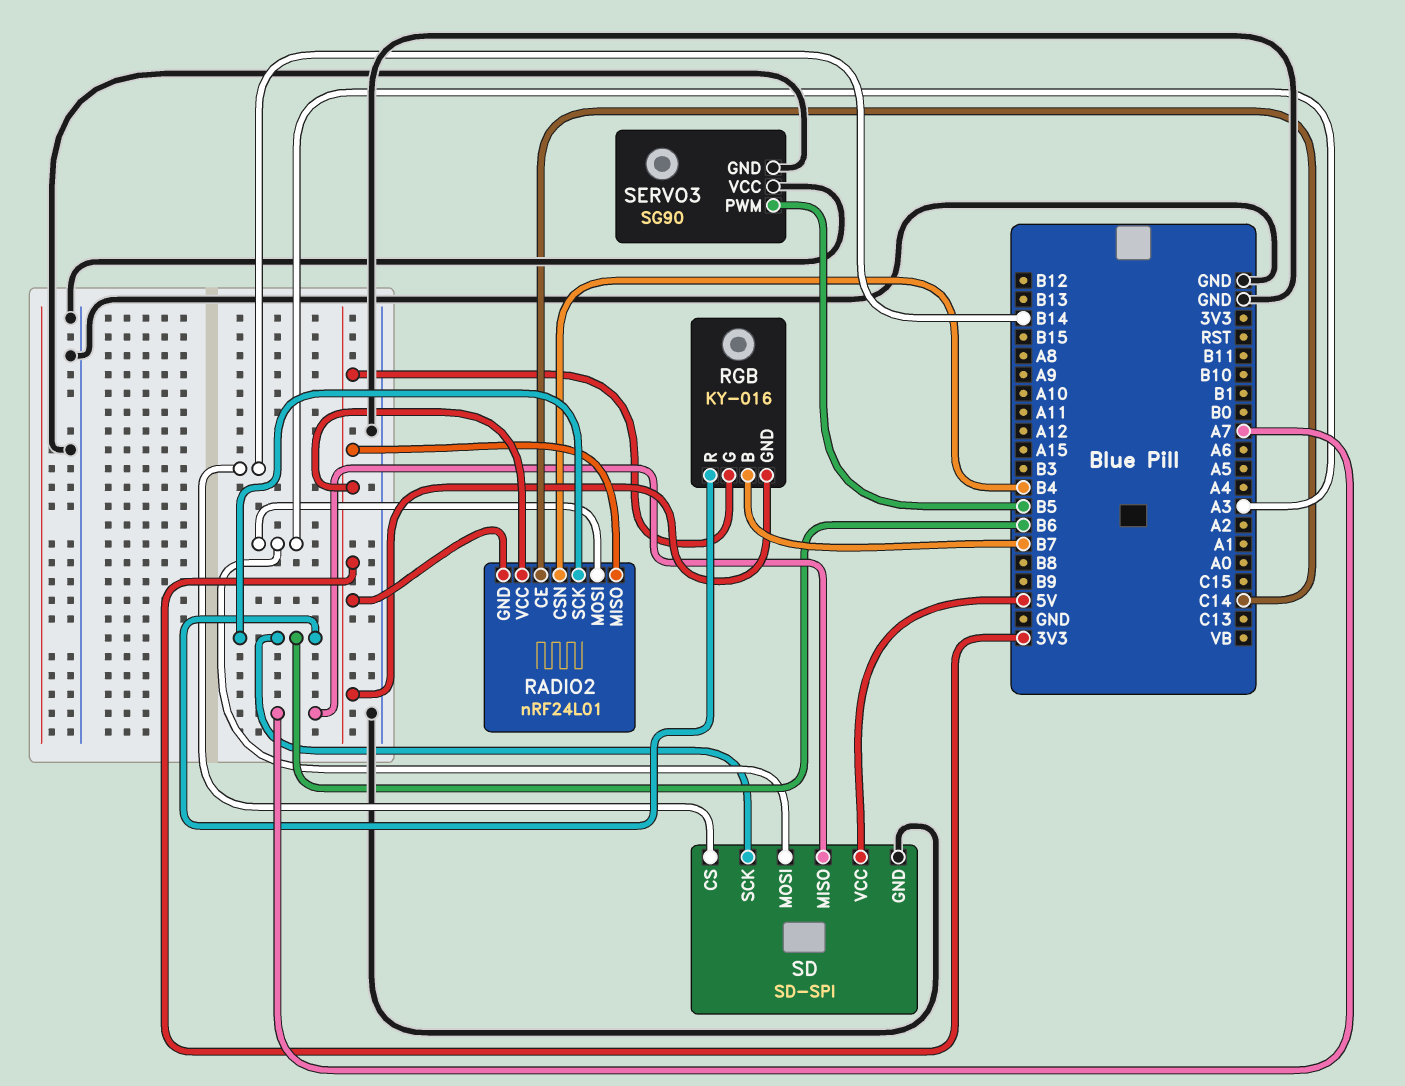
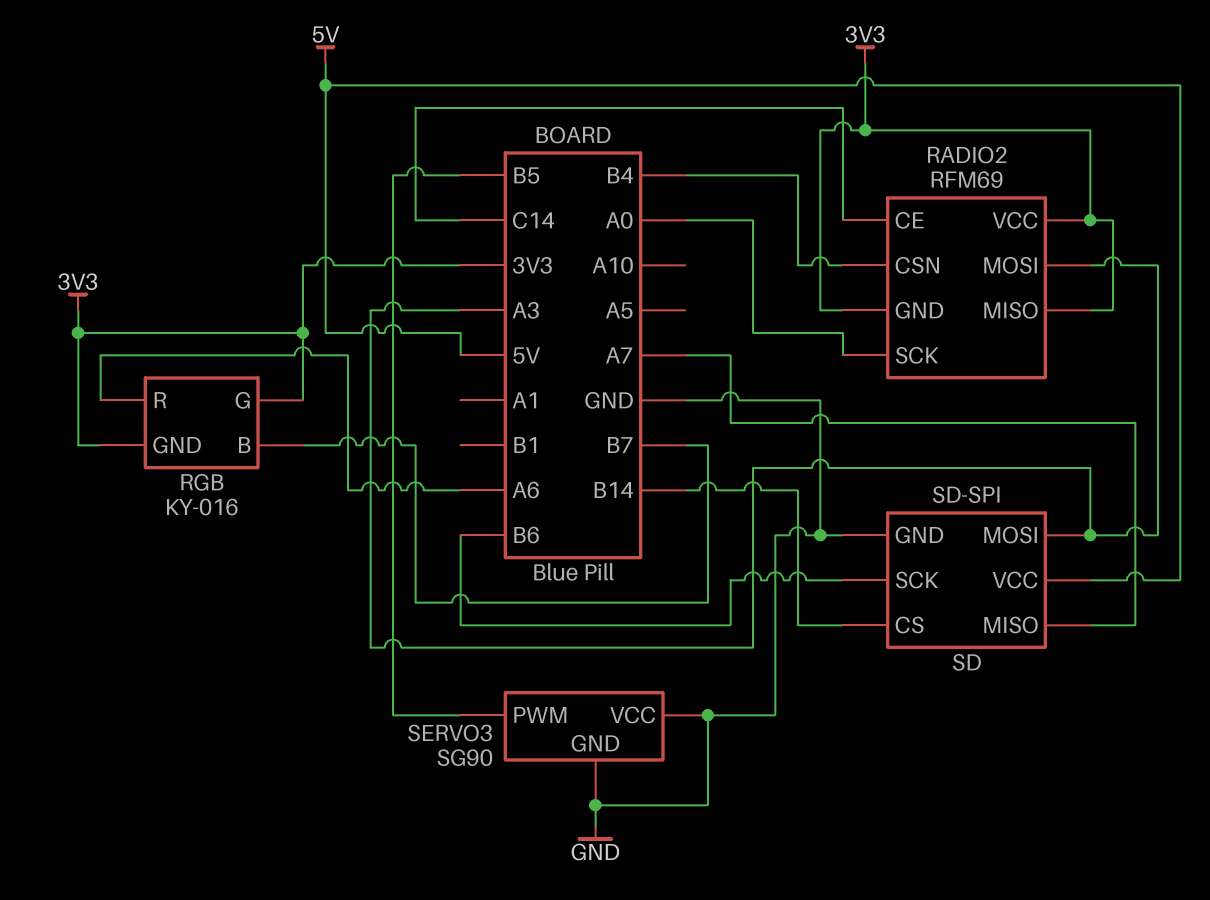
RADIO2: nRF24L01 -> RFM69
RADIO2 pin SCK: B6 -> A0
RGB pin R: B6 -> A6

